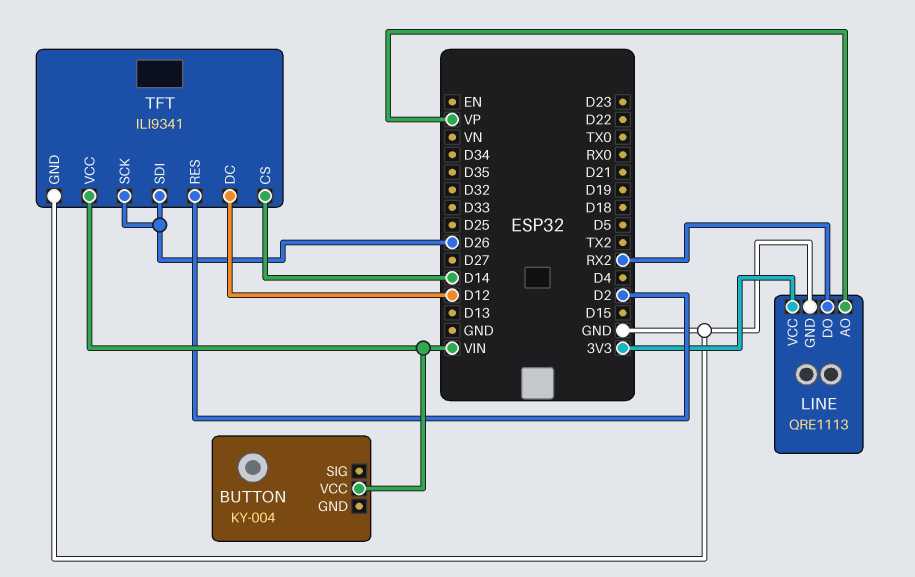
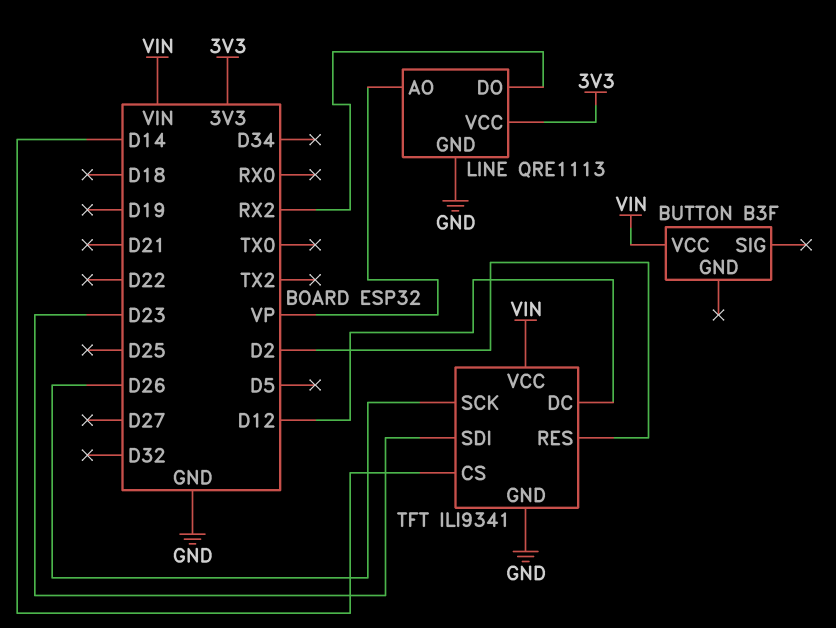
BUTTON: KY-004 -> B3F
TFT pin SDI: D26 -> D23

